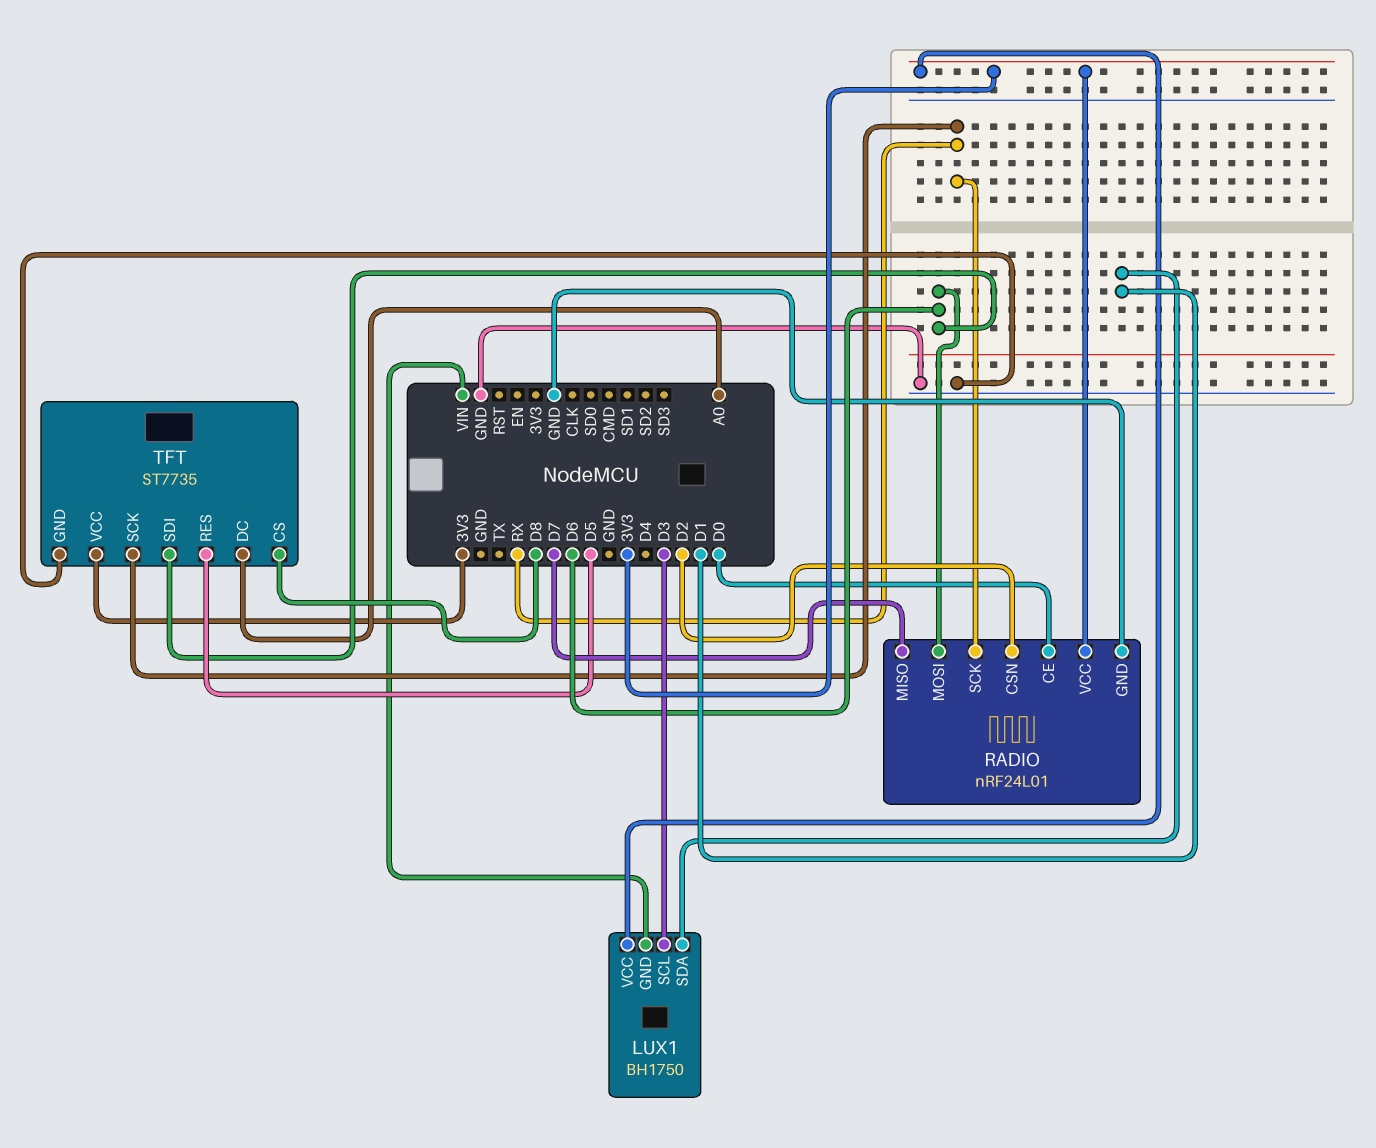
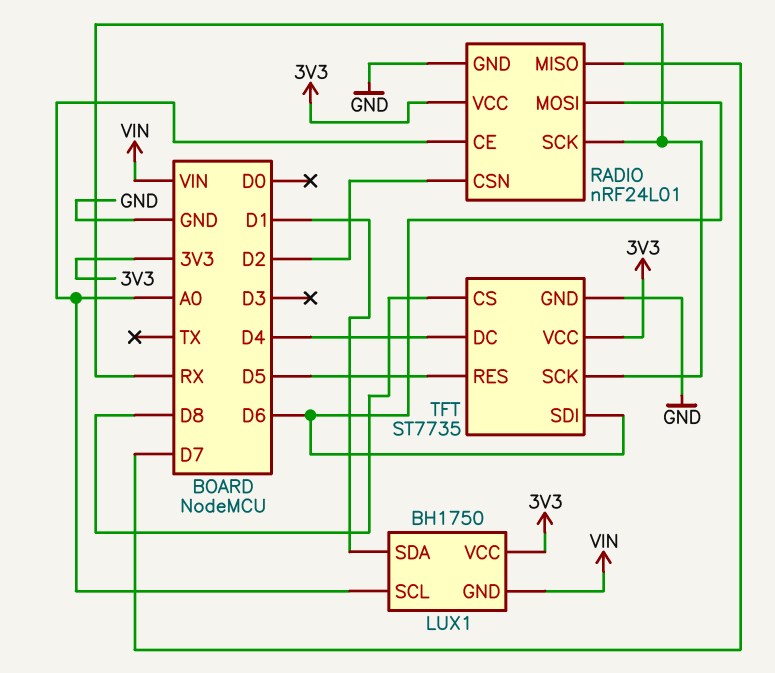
LUX1 pin SCL: D3 -> A0
RADIO pin CE: D0 -> A0
TFT pin DC: A0 -> D4

